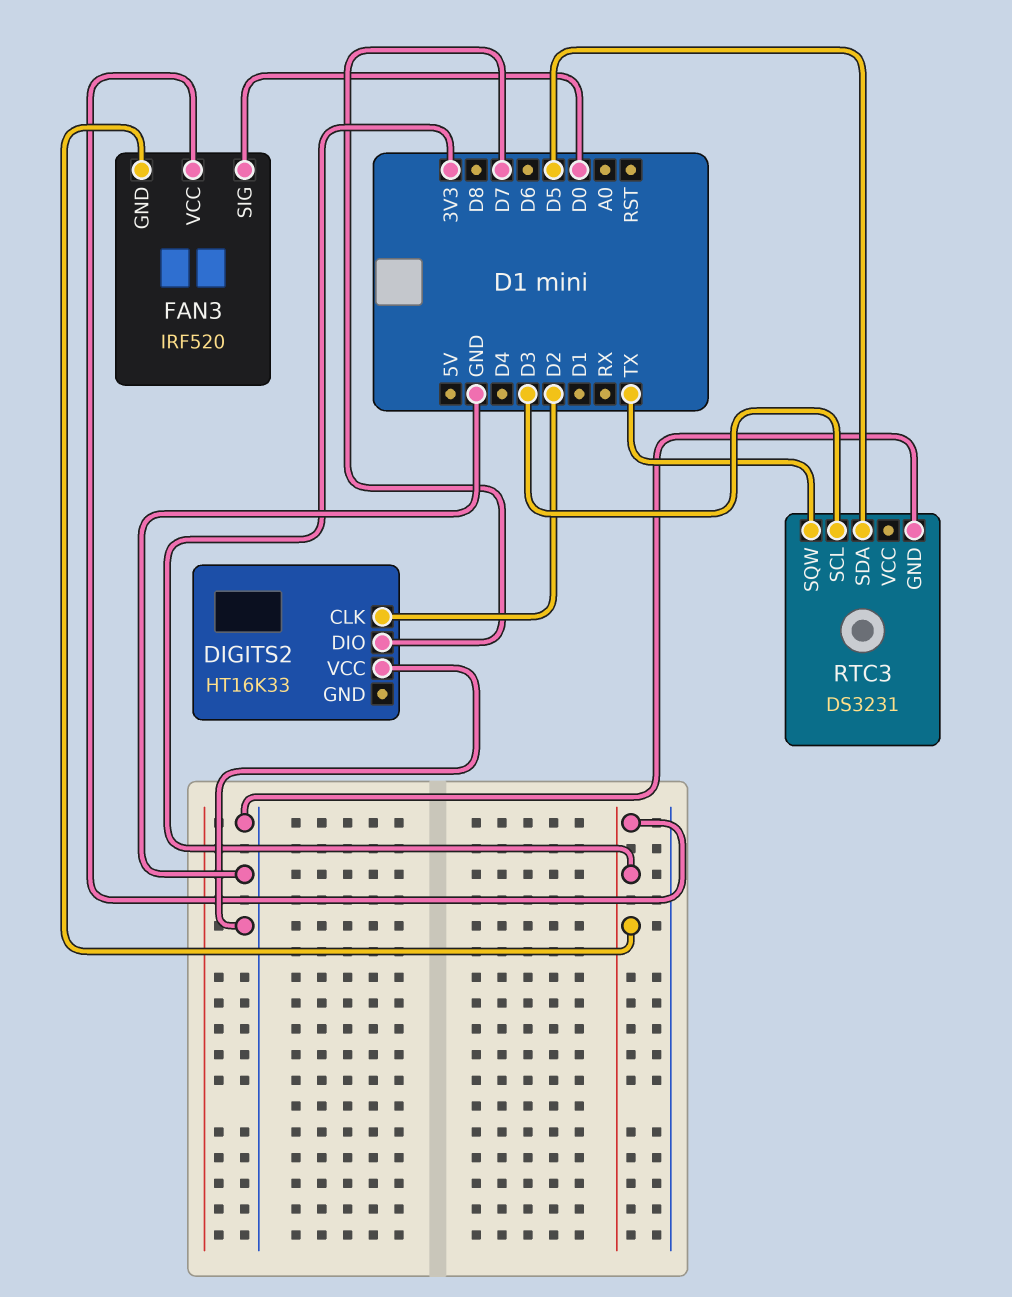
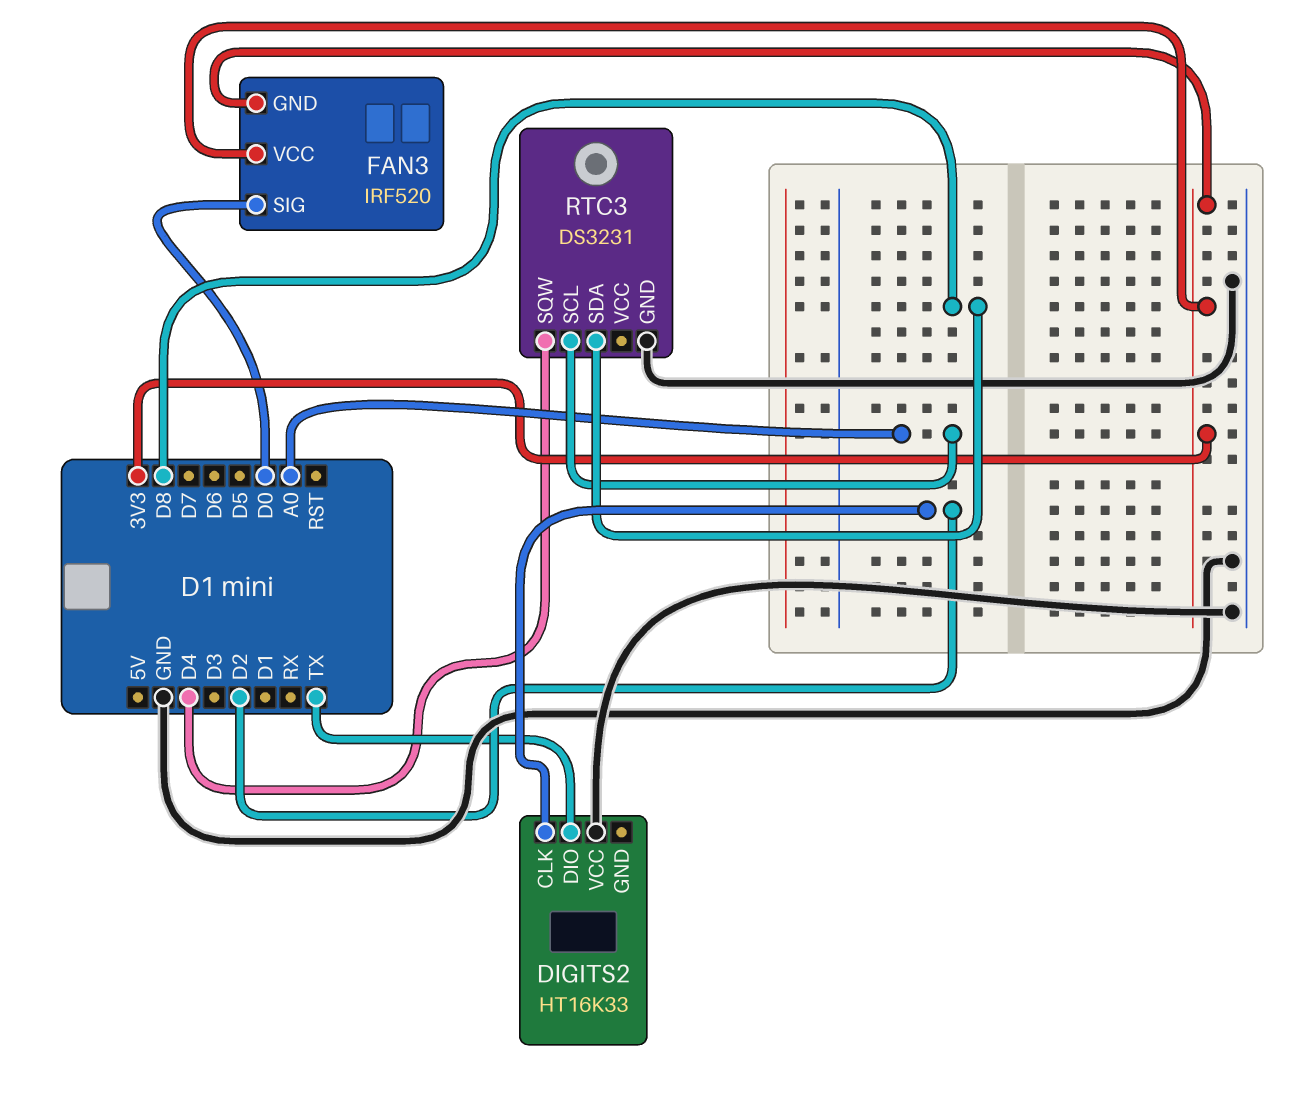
DIGITS2 pin DIO: D7 -> TX
RTC3 pin SCL: D3 -> A0
RTC3 pin SDA: D5 -> D8
RTC3 pin SQW: TX -> D4

